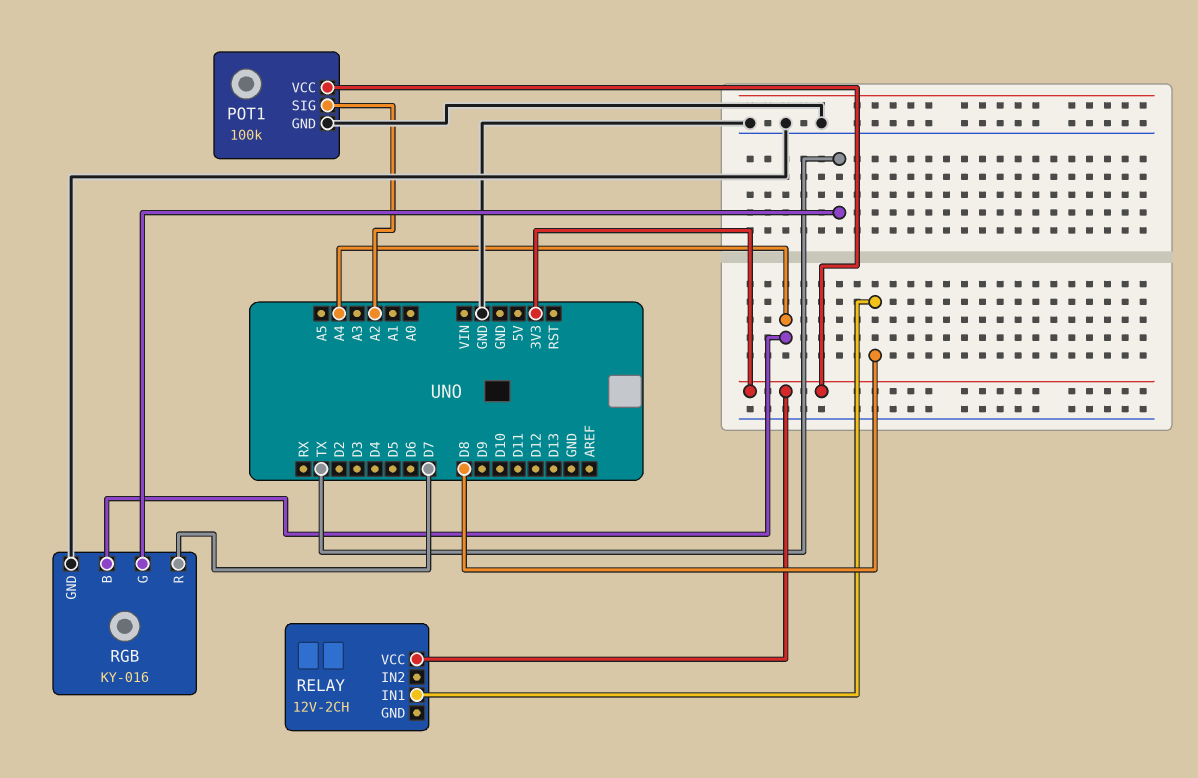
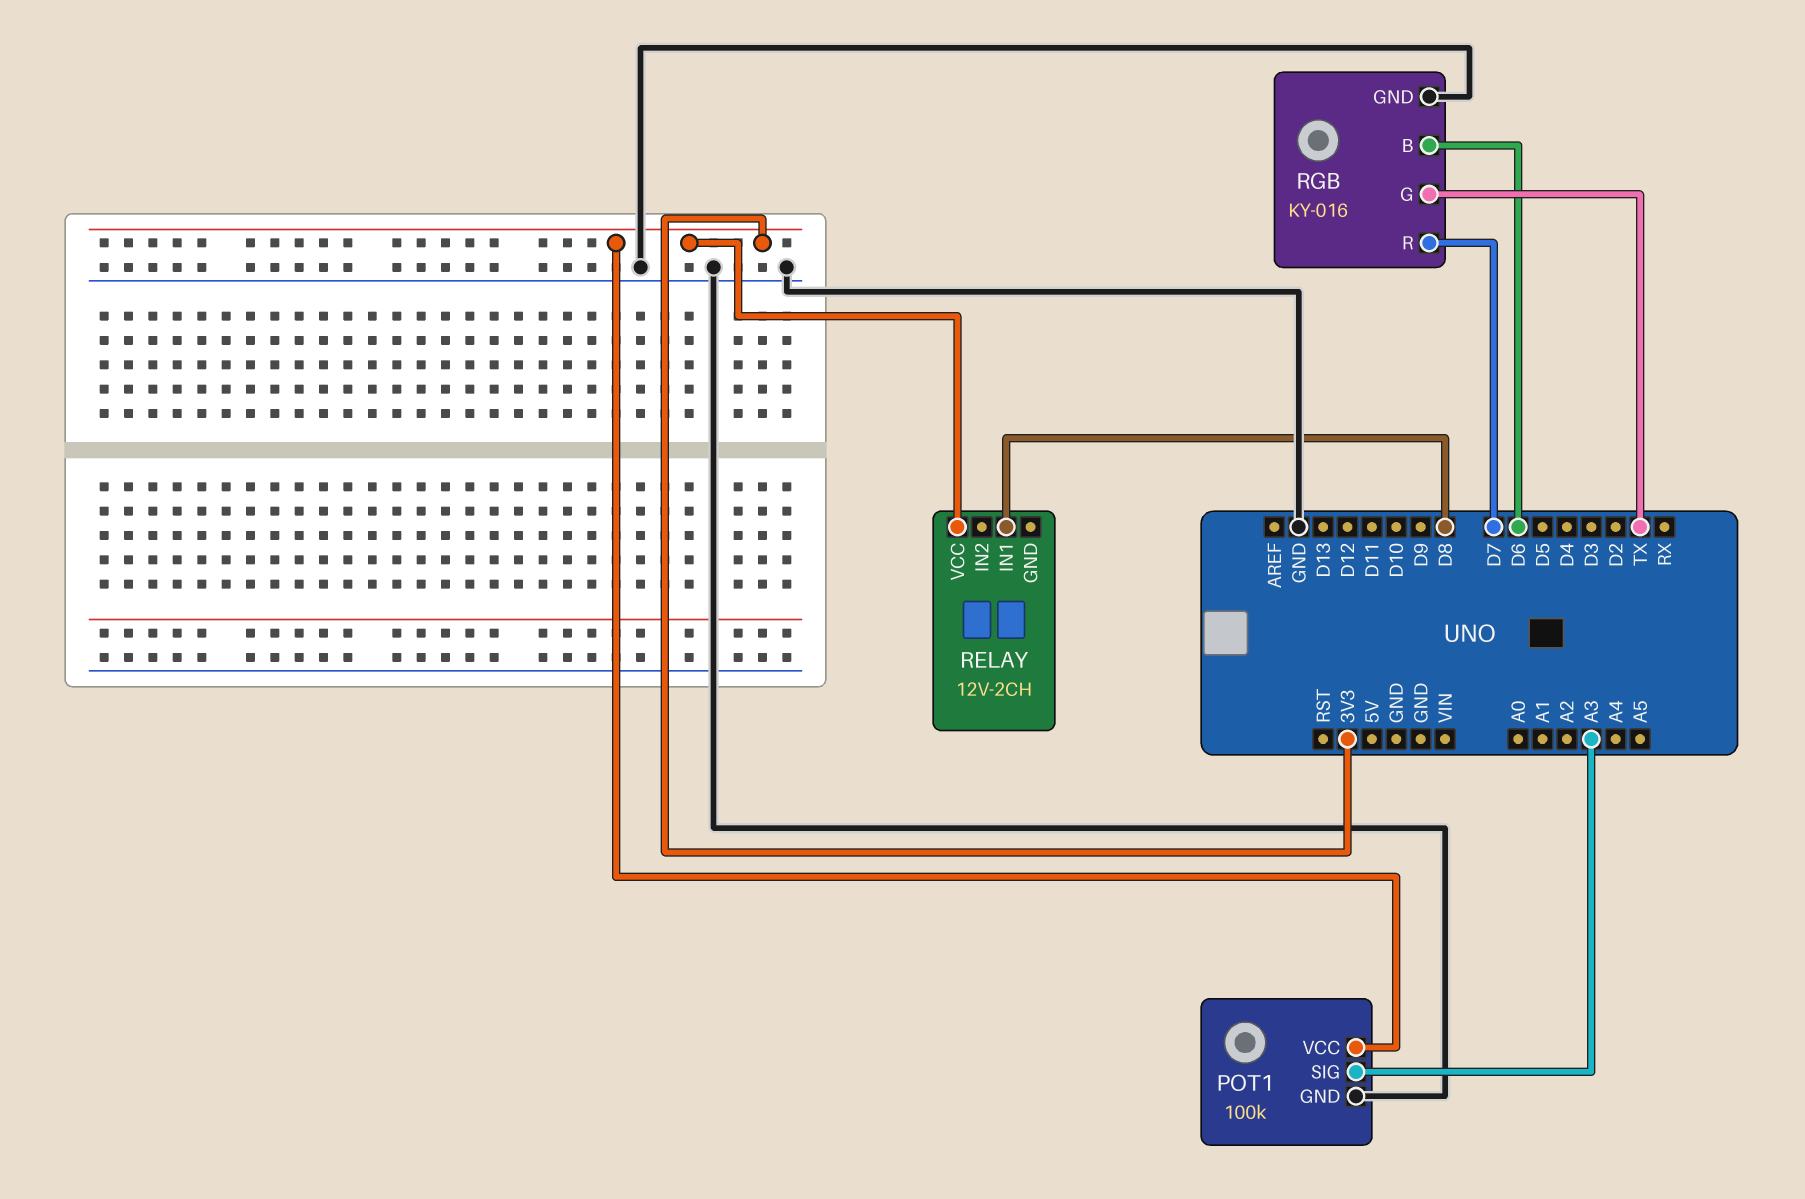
POT1 pin SIG: A2 -> A3
RGB pin B: A4 -> D6

